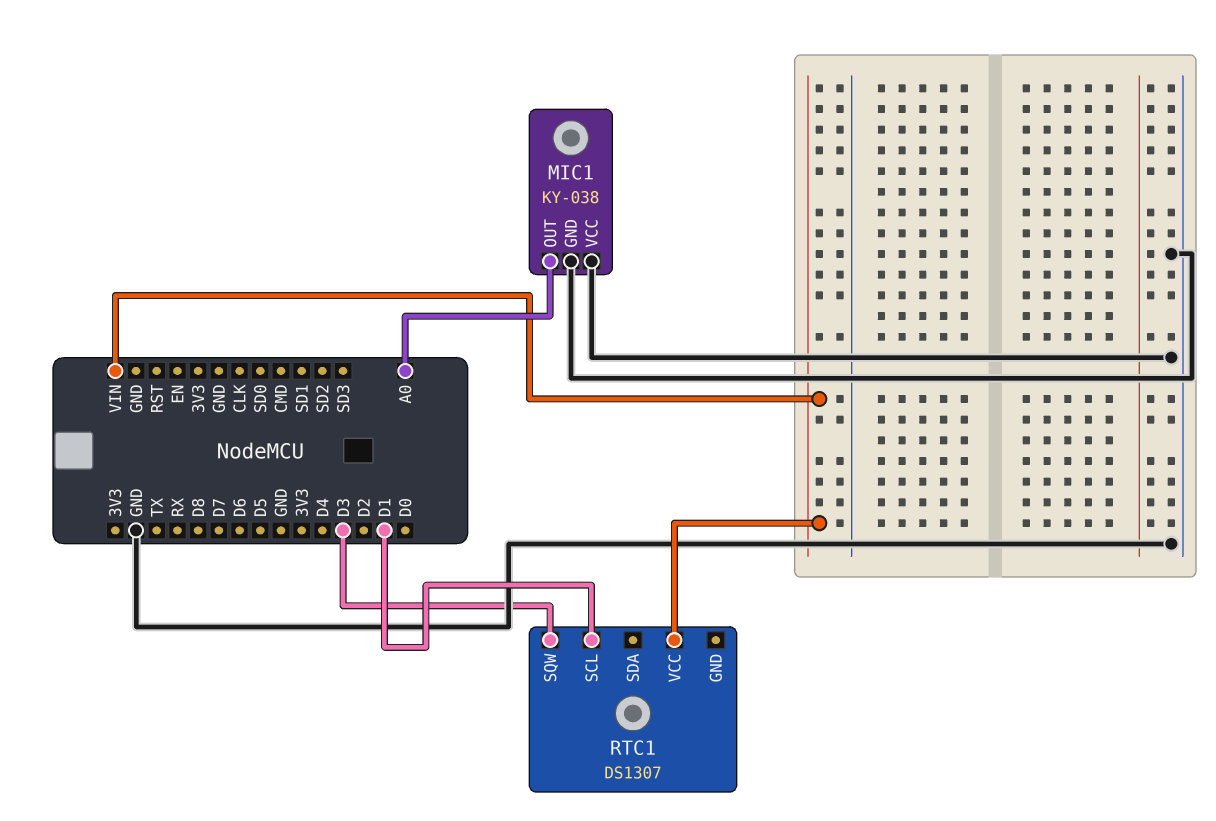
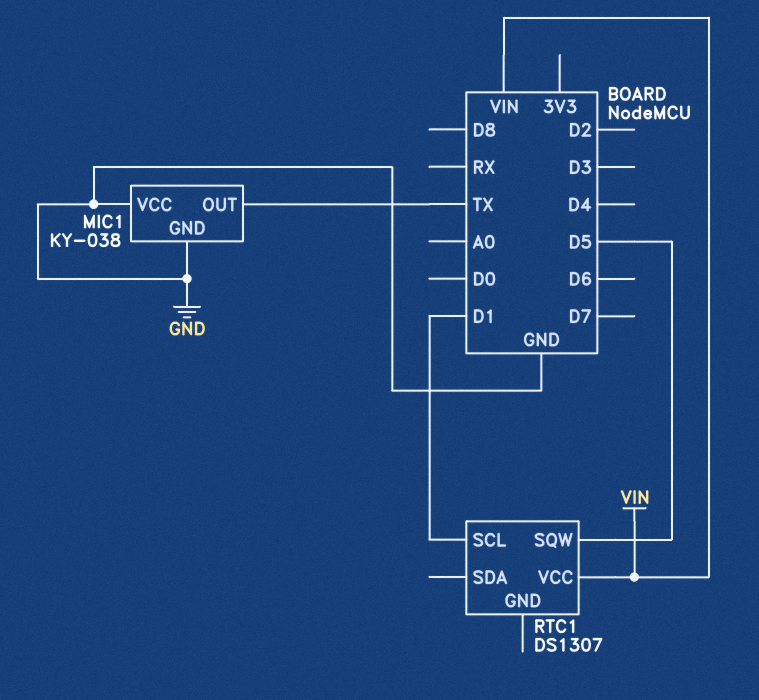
MIC1 pin OUT: A0 -> TX
RTC1 pin SQW: D3 -> D5

